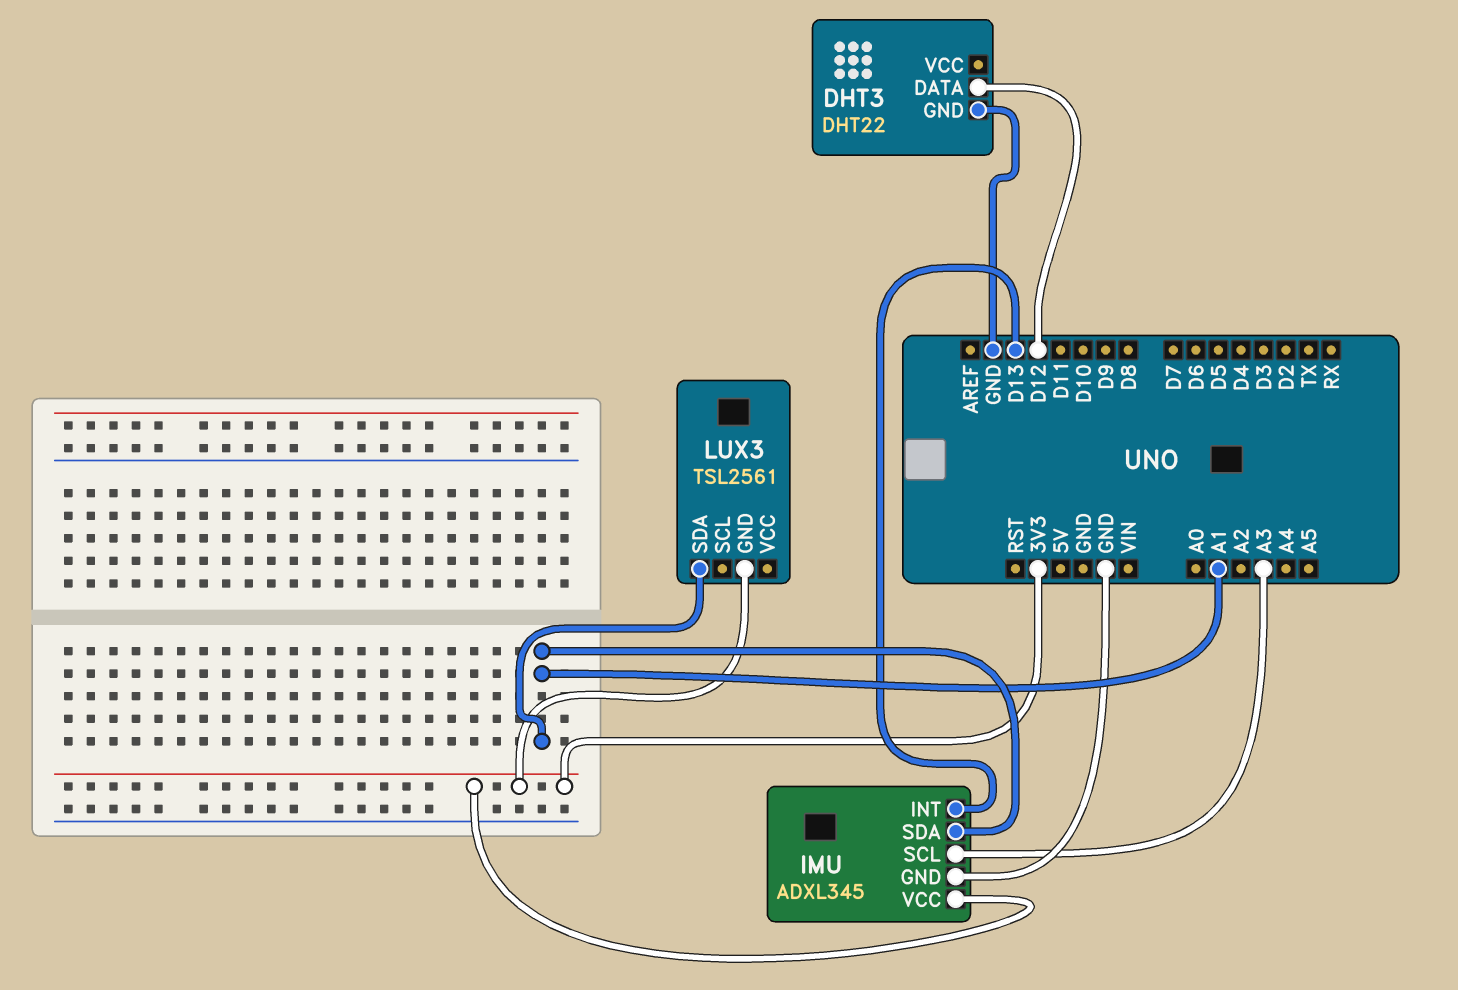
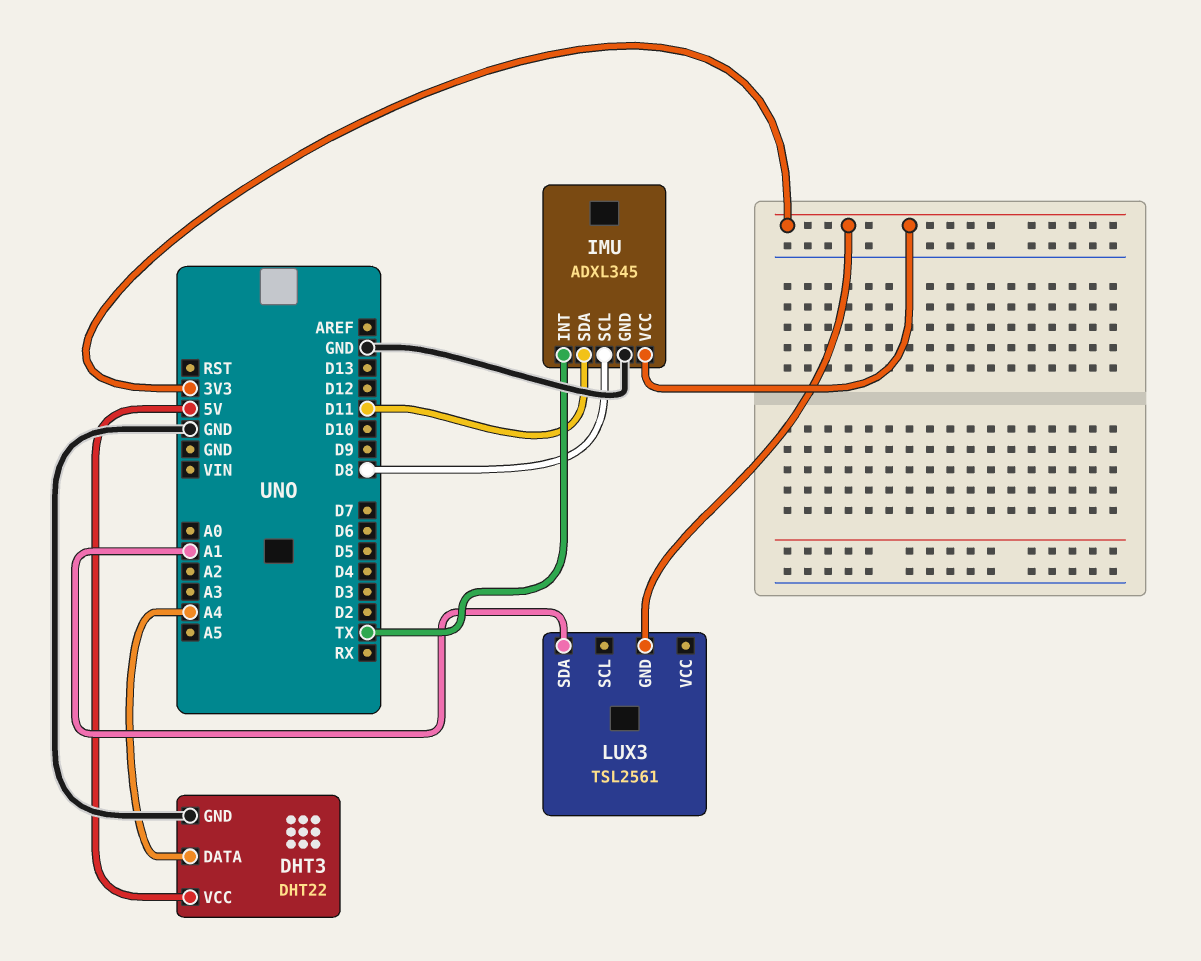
DHT3 pin DATA: D12 -> A4
DHT3 pin VCC: none -> 5V
IMU pin INT: D13 -> TX
IMU pin SCL: A3 -> D8
IMU pin SDA: A1 -> D11

